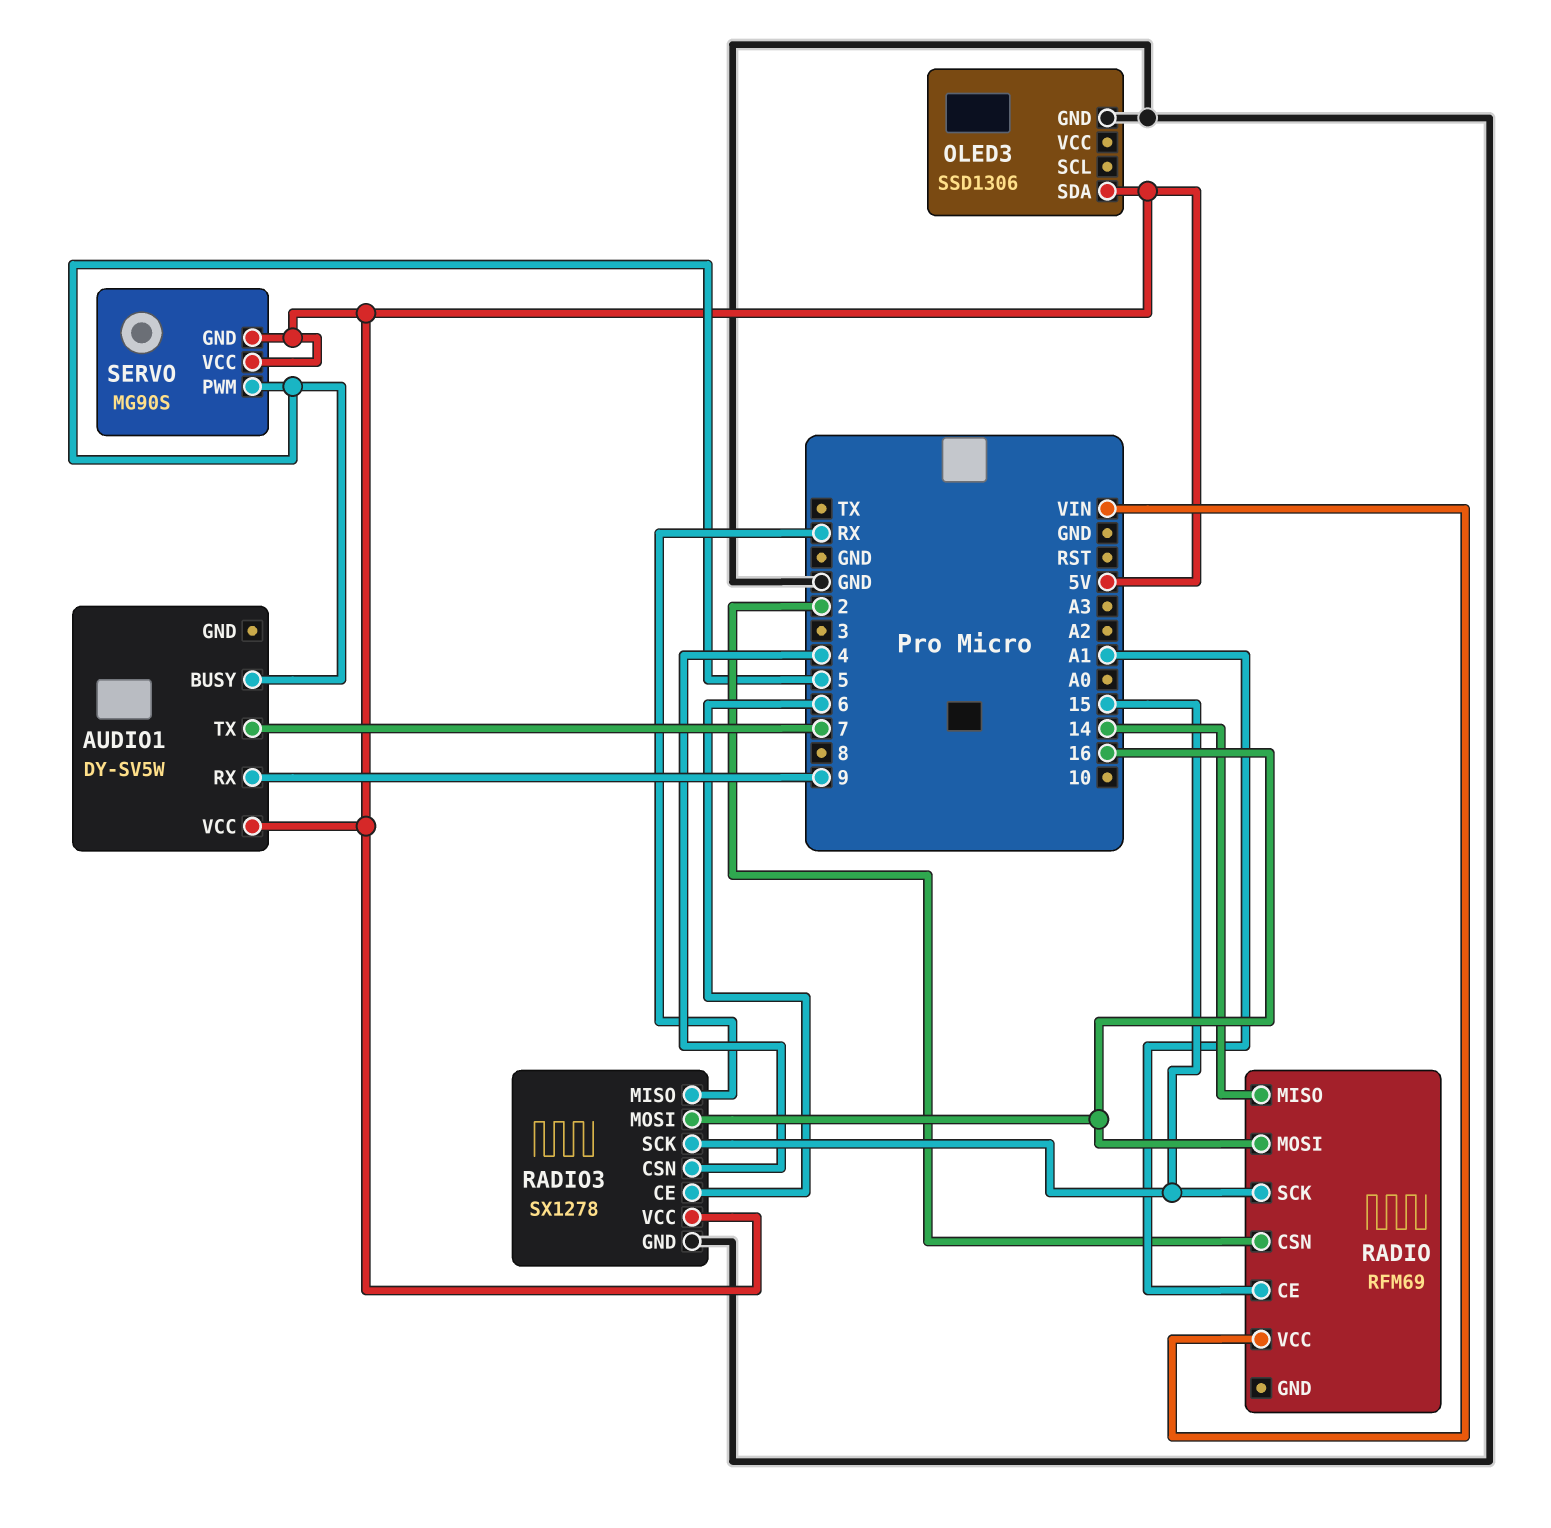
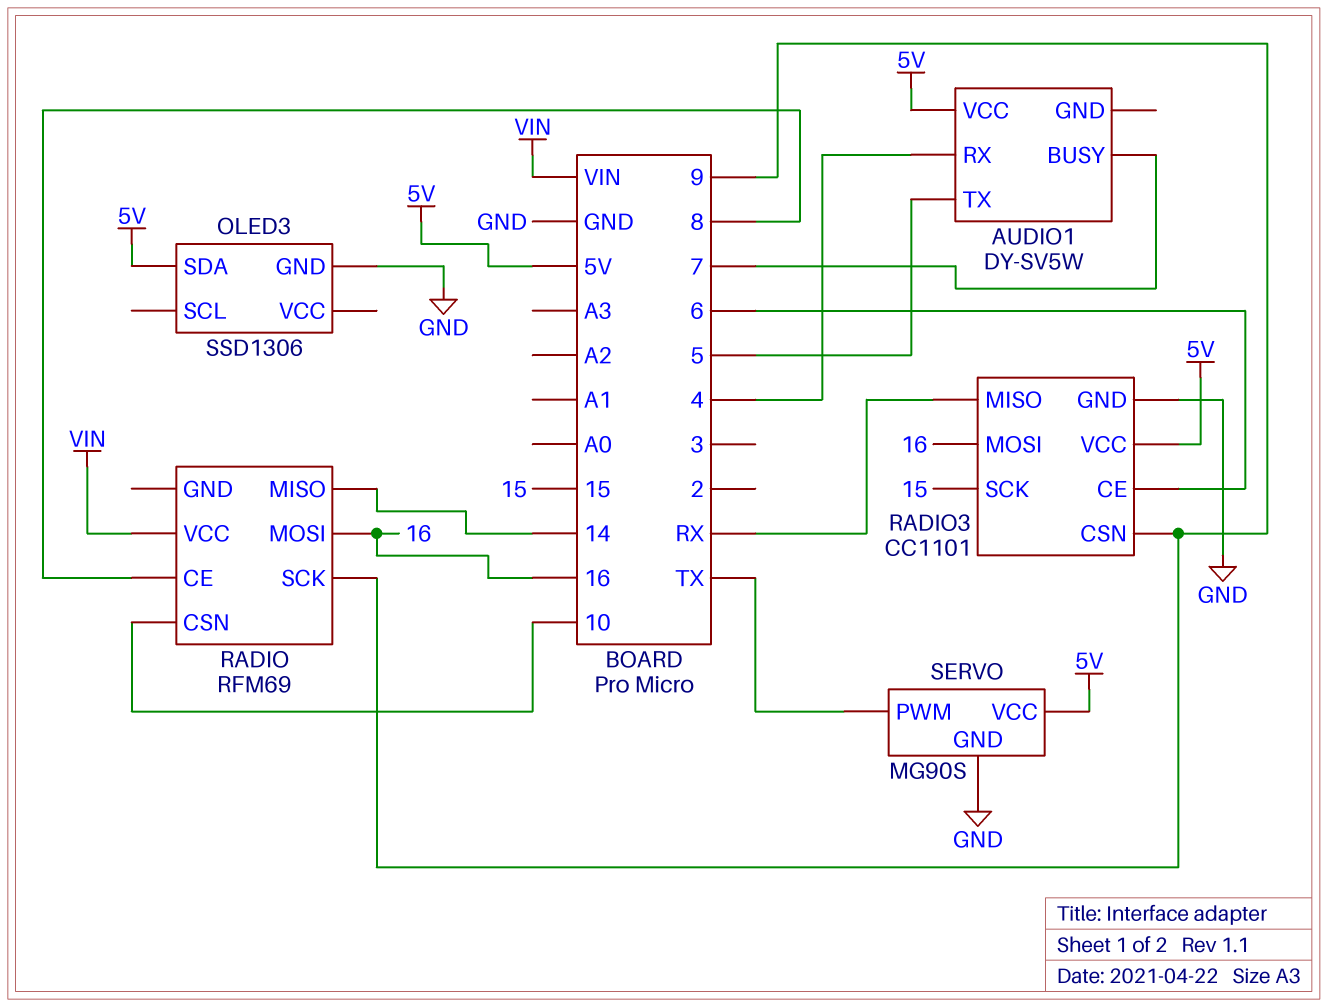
AUDIO1 pin BUSY: 5 -> 7
AUDIO1 pin RX: 9 -> 4
AUDIO1 pin TX: 7 -> 5
RADIO pin CE: A1 -> 8
RADIO pin CSN: 2 -> 10
RADIO pin SCK: 15 -> 9
RADIO3: SX1278 -> CC1101
RADIO3 pin CSN: 4 -> 9
SERVO pin GND: 5V -> GND
SERVO pin PWM: 5 -> TX

